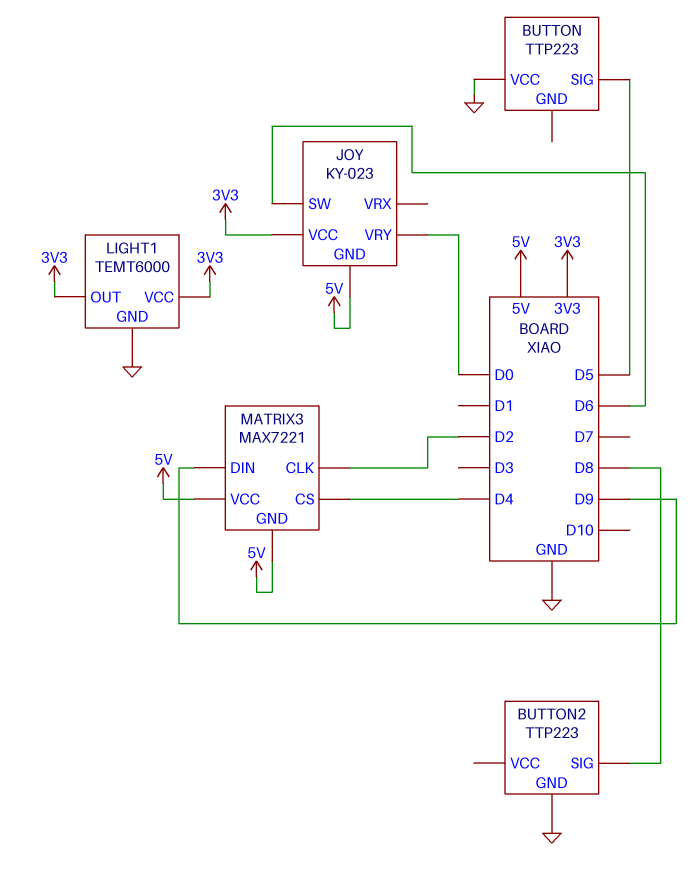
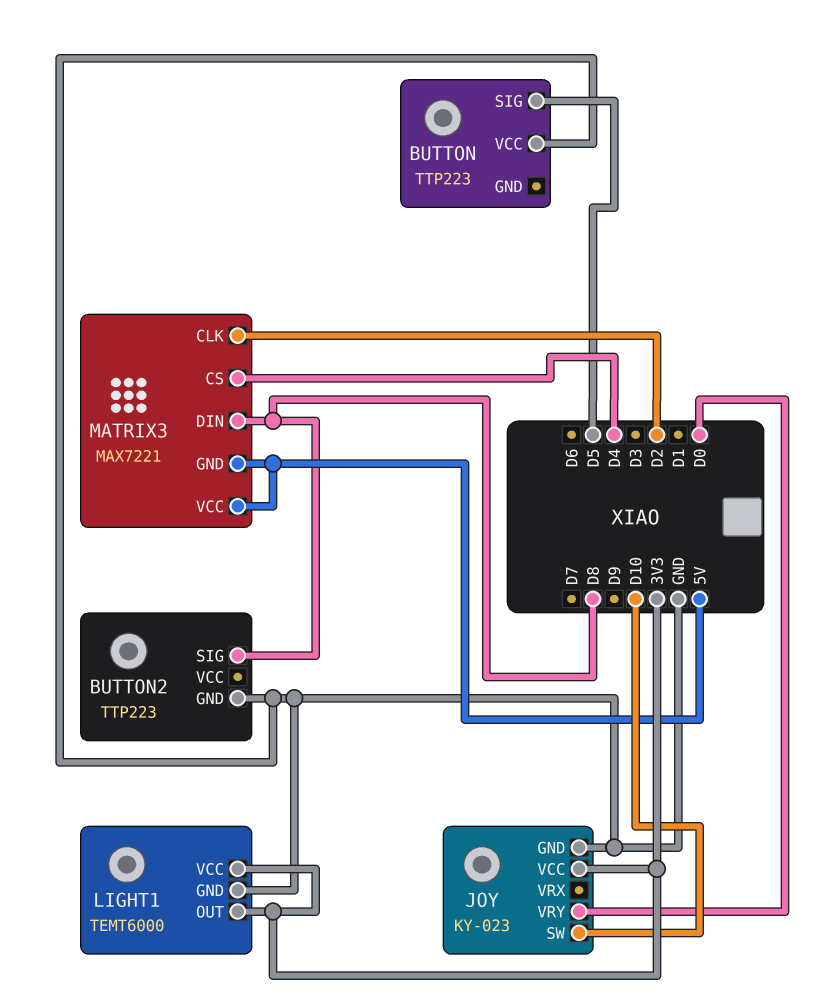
JOY pin GND: 5V -> GND
JOY pin SW: D6 -> D10
MATRIX3 pin DIN: D9 -> D8

